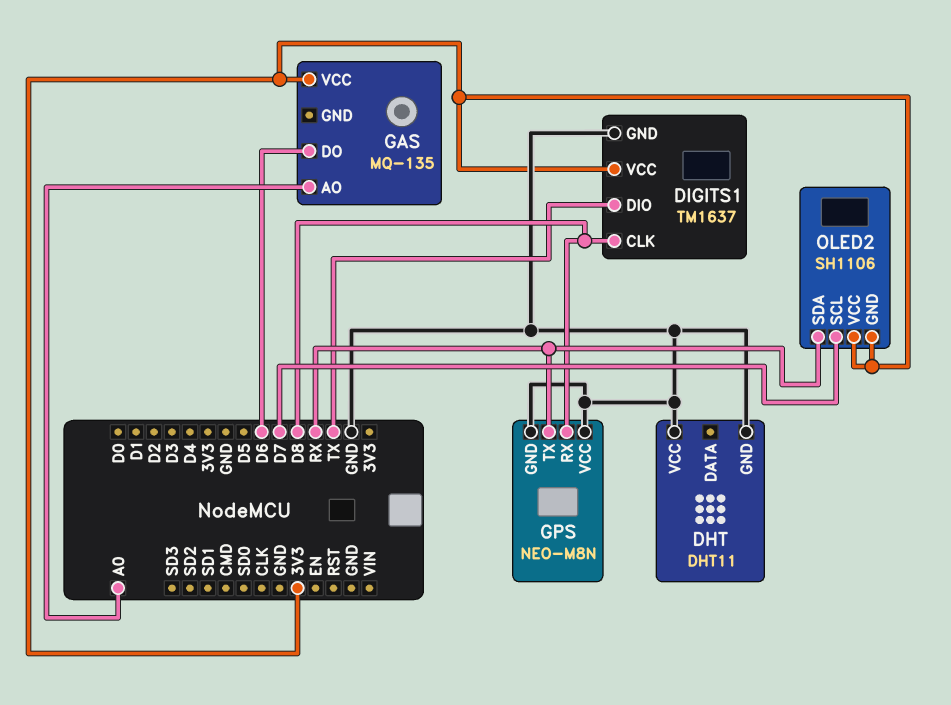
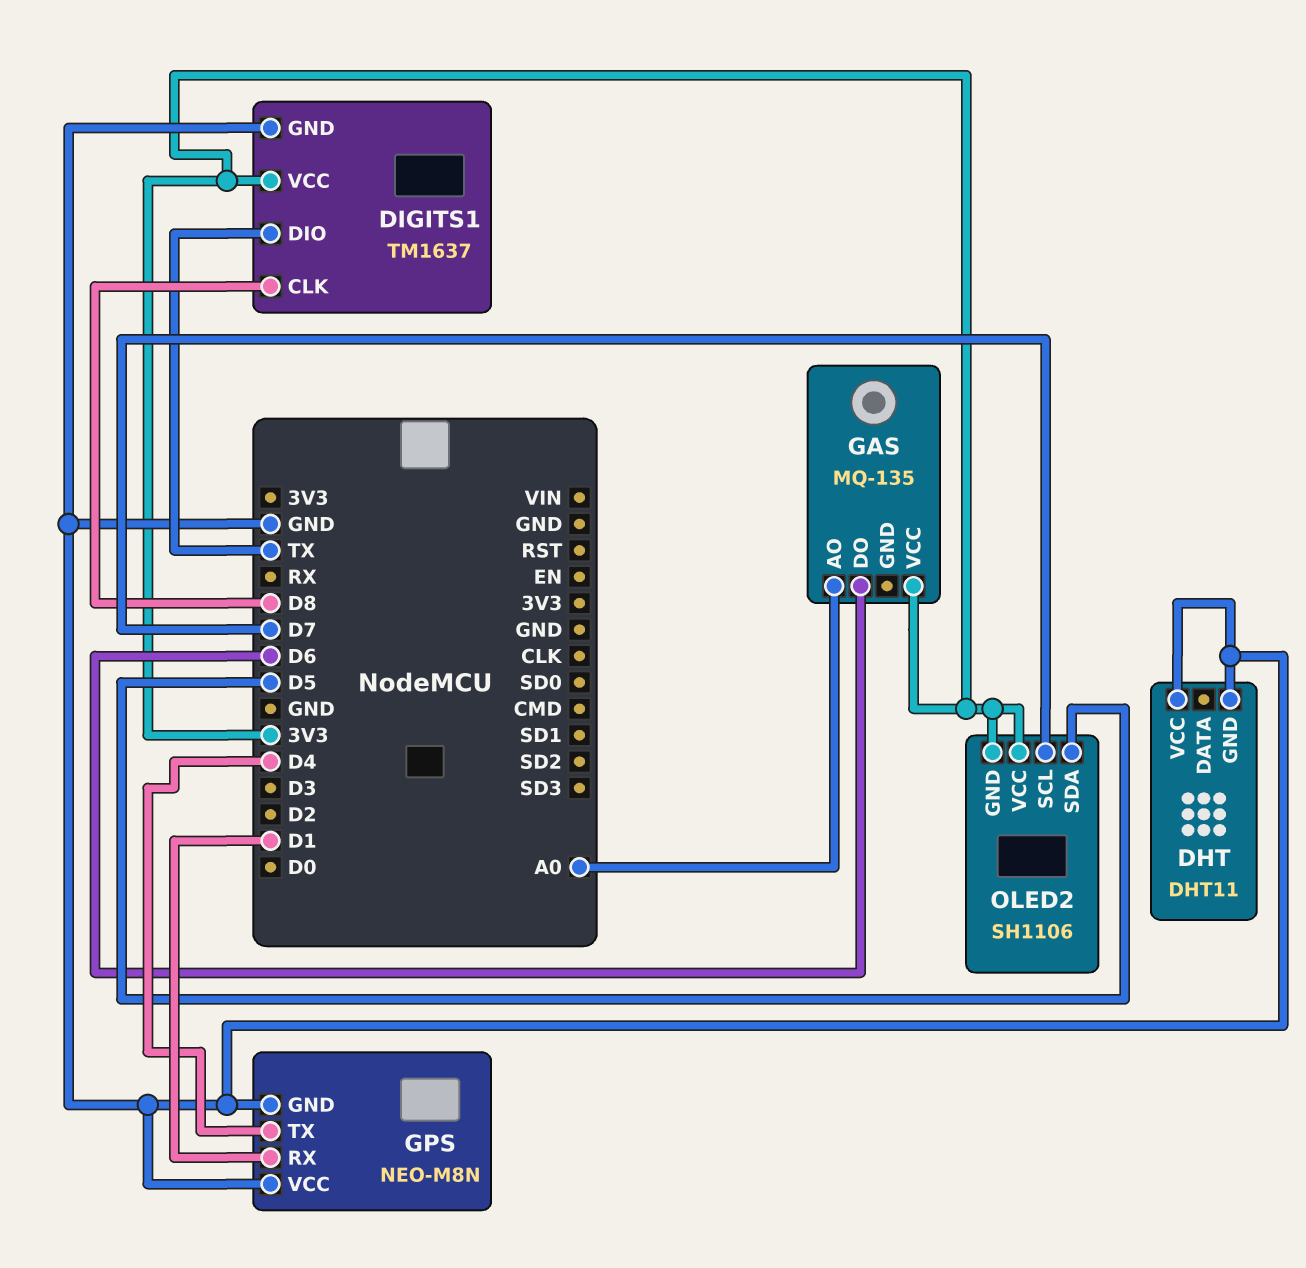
GPS pin RX: D8 -> D1
GPS pin TX: RX -> D4
OLED2 pin SDA: RX -> D5

